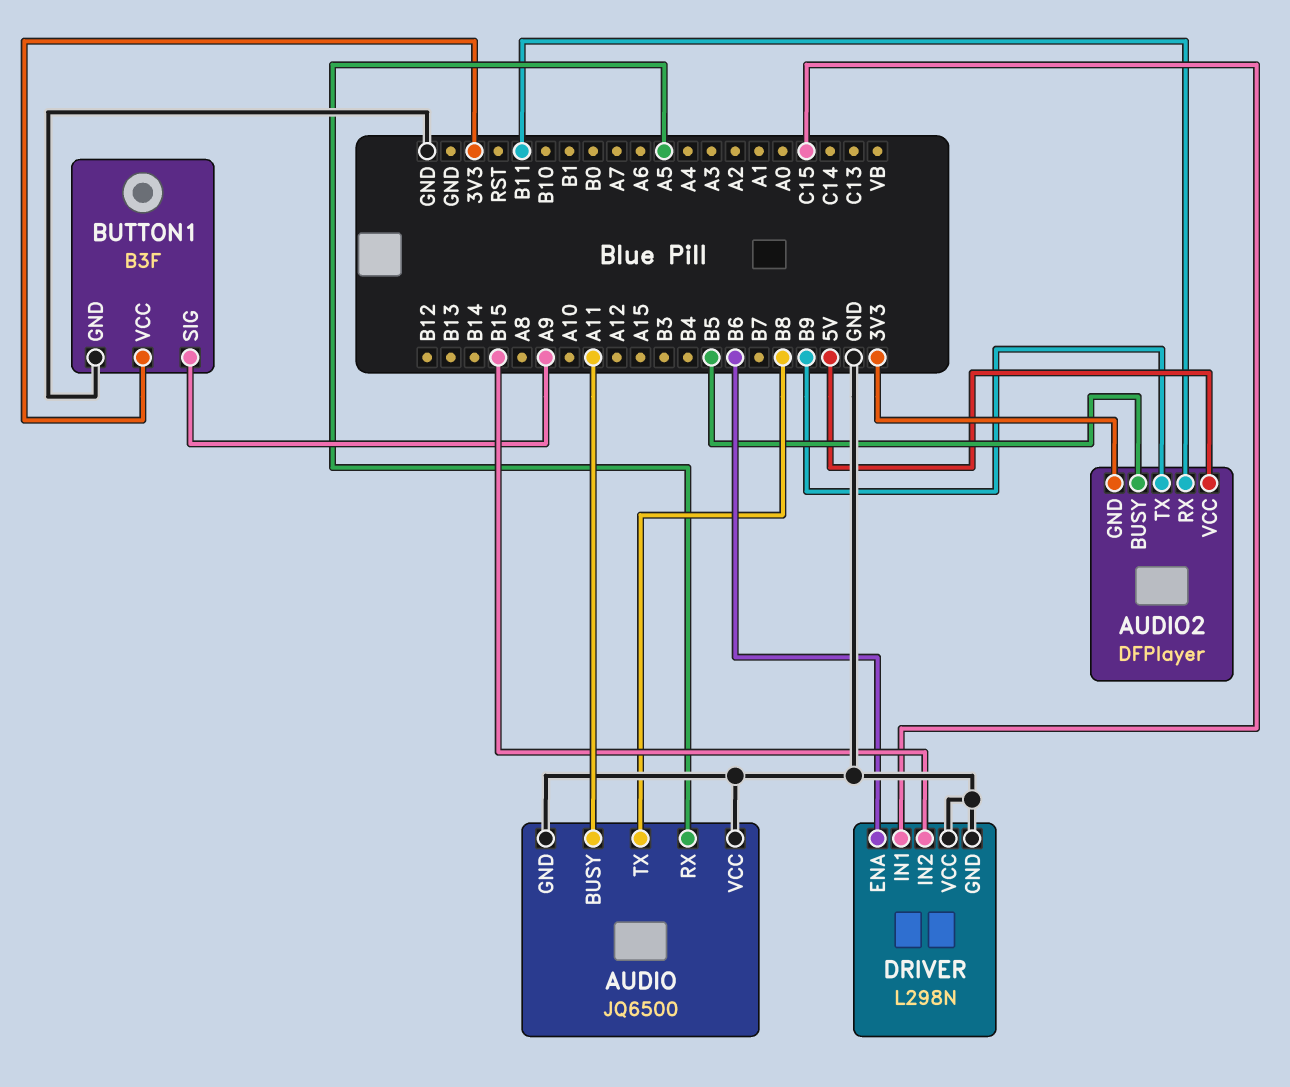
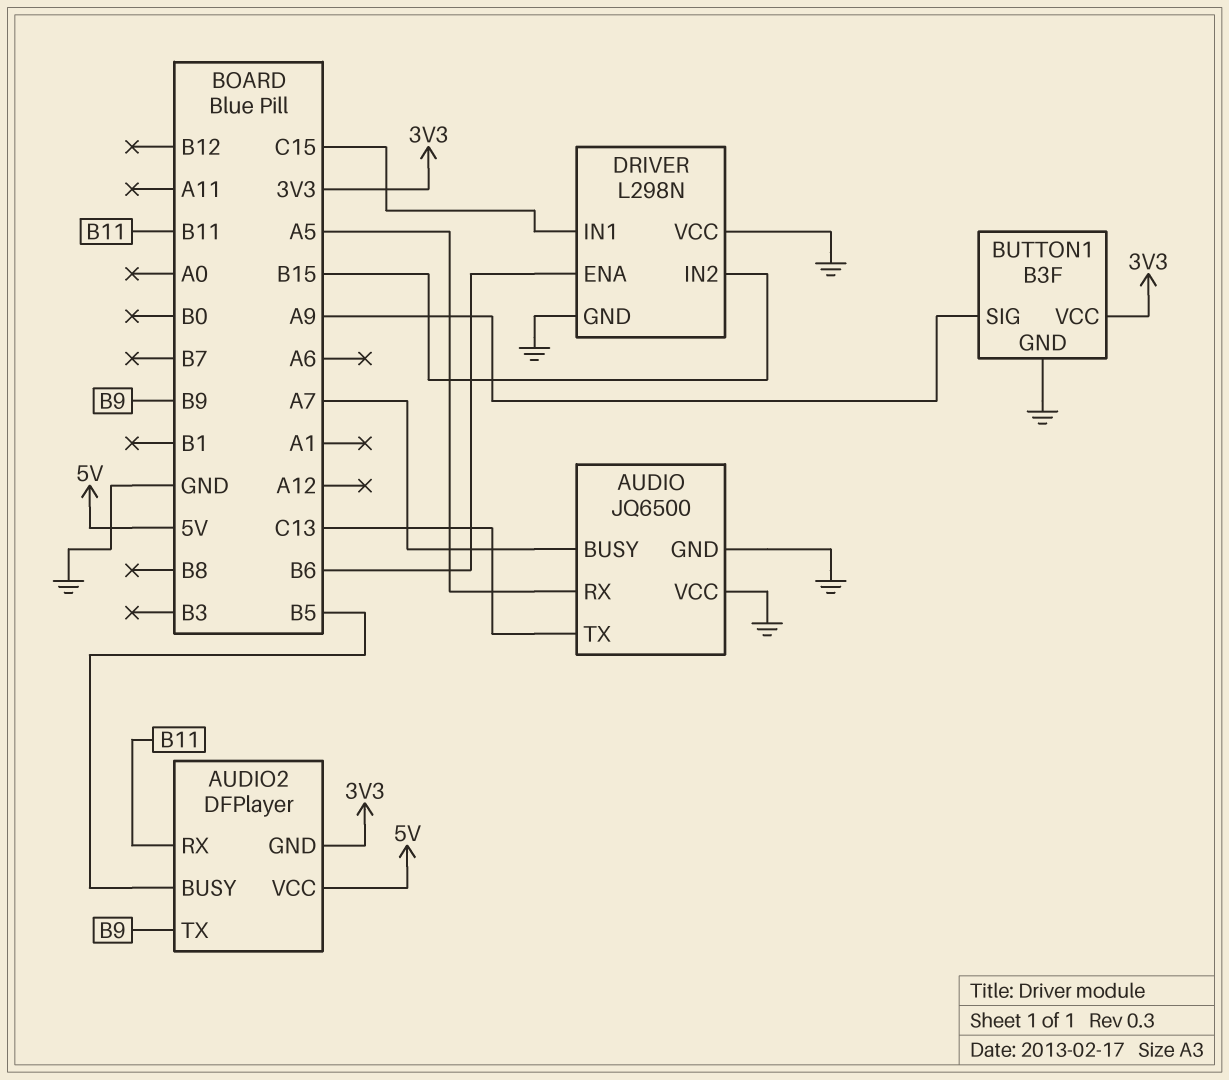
AUDIO pin BUSY: A11 -> A7
AUDIO pin TX: B8 -> C13

